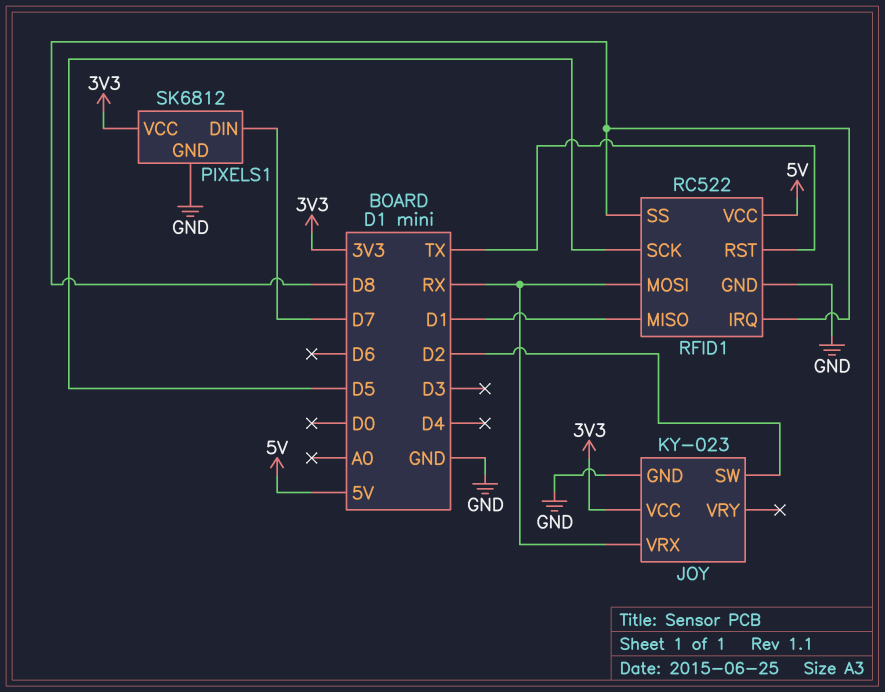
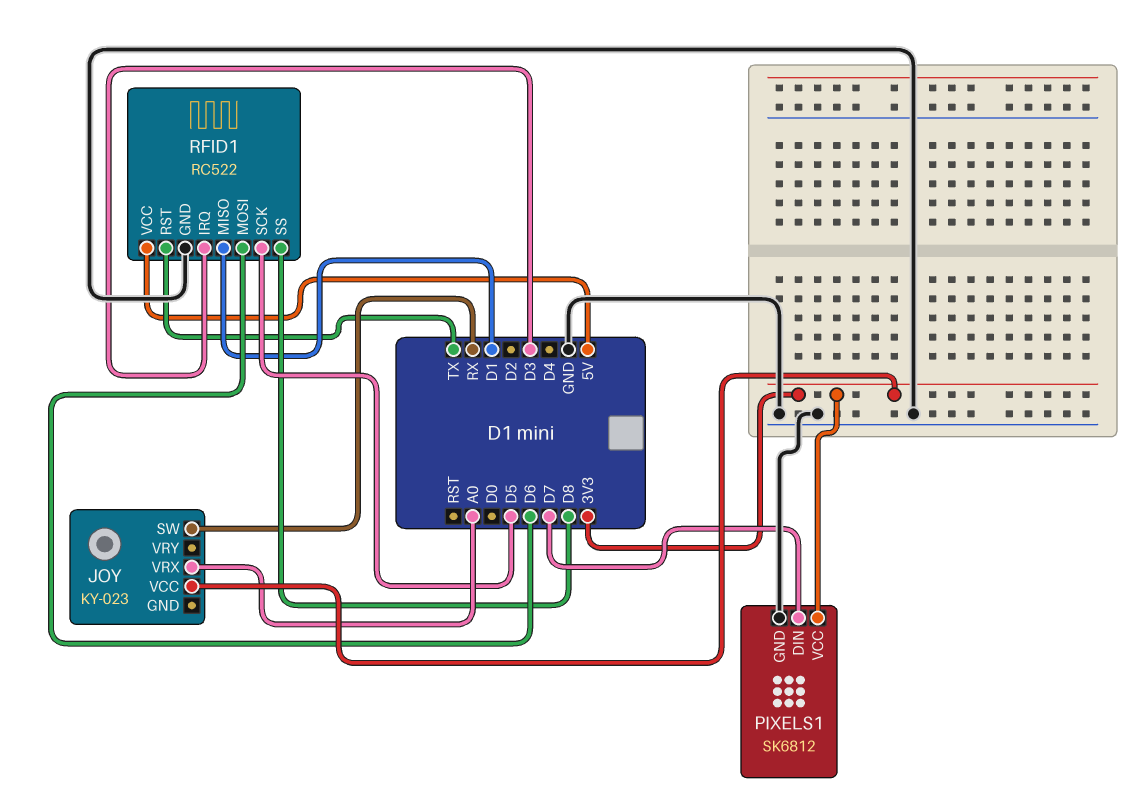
JOY pin GND: GND -> none
JOY pin SW: D2 -> RX
JOY pin VRX: RX -> A0
RFID1 pin IRQ: D8 -> D3
RFID1 pin MOSI: RX -> D6

